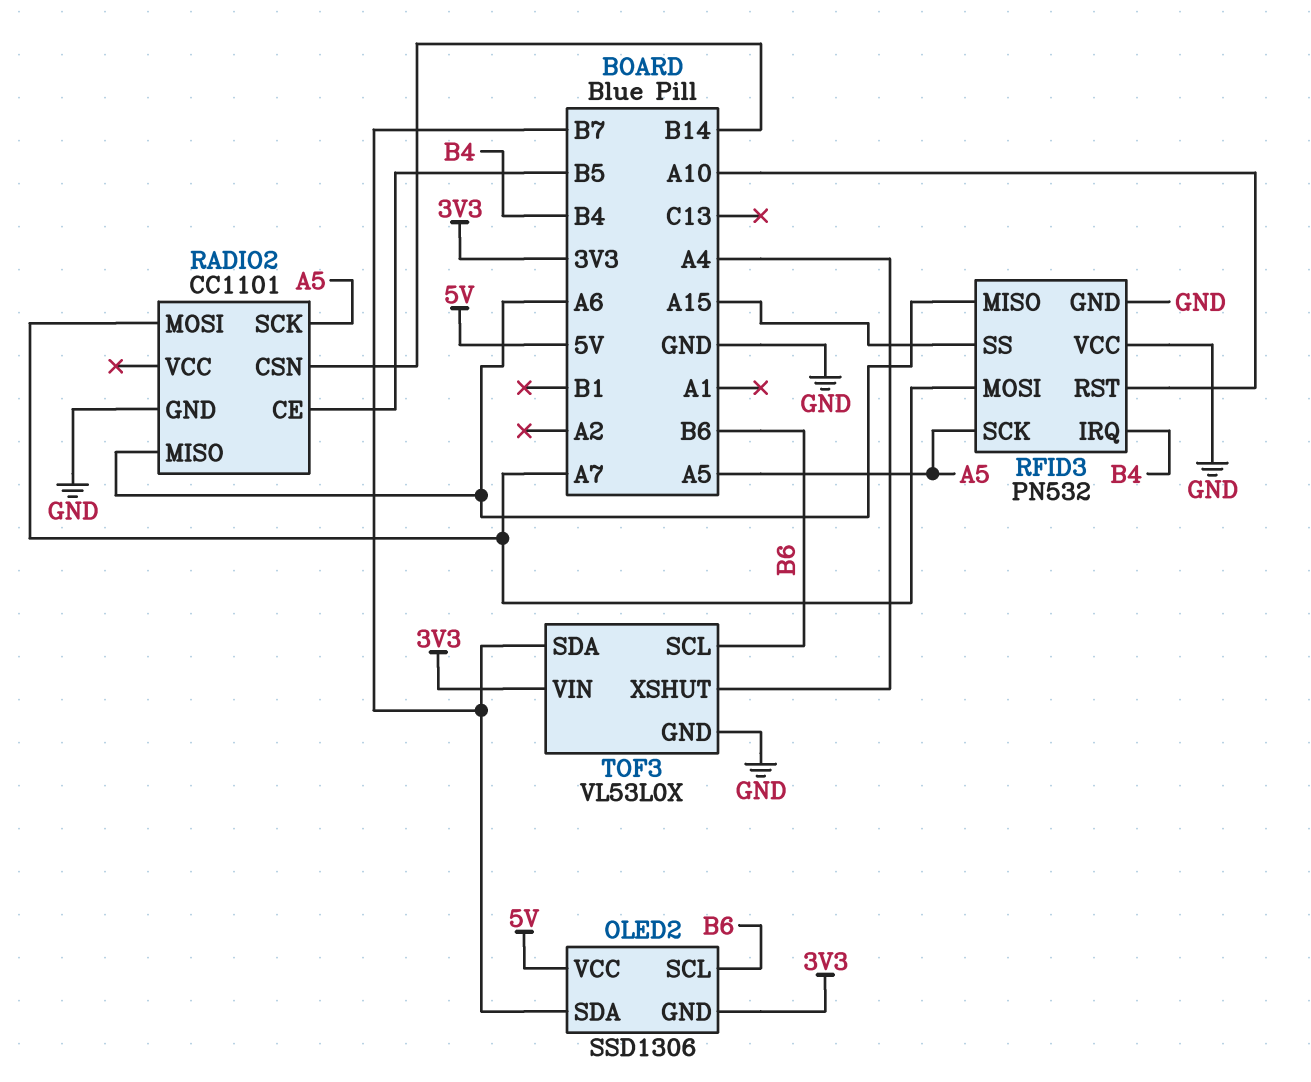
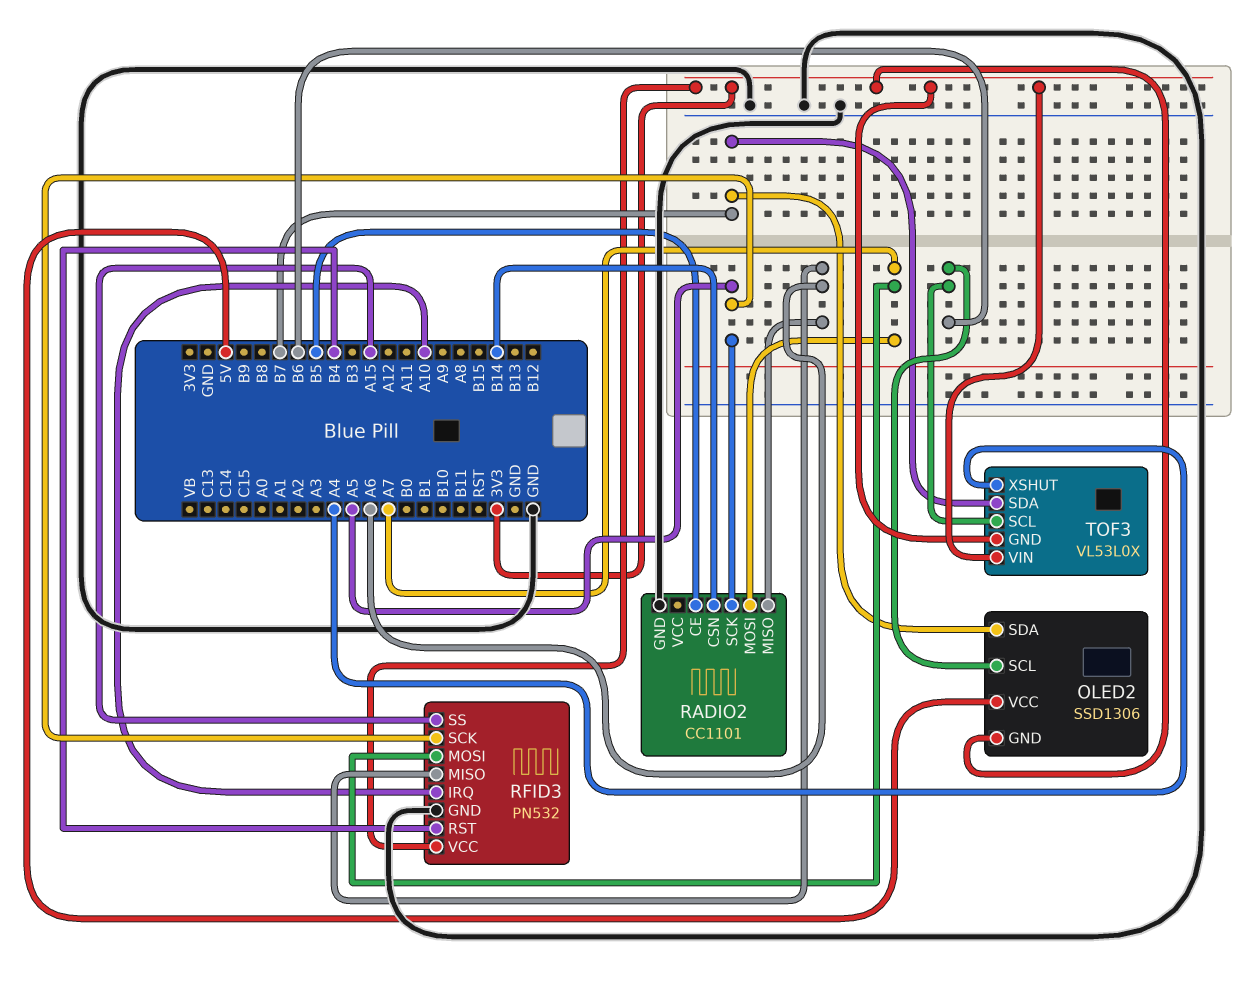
RFID3 pin IRQ: B4 -> A10
RFID3 pin RST: A10 -> B4
RFID3 pin VCC: GND -> 3V3
TOF3 pin GND: GND -> 3V3

